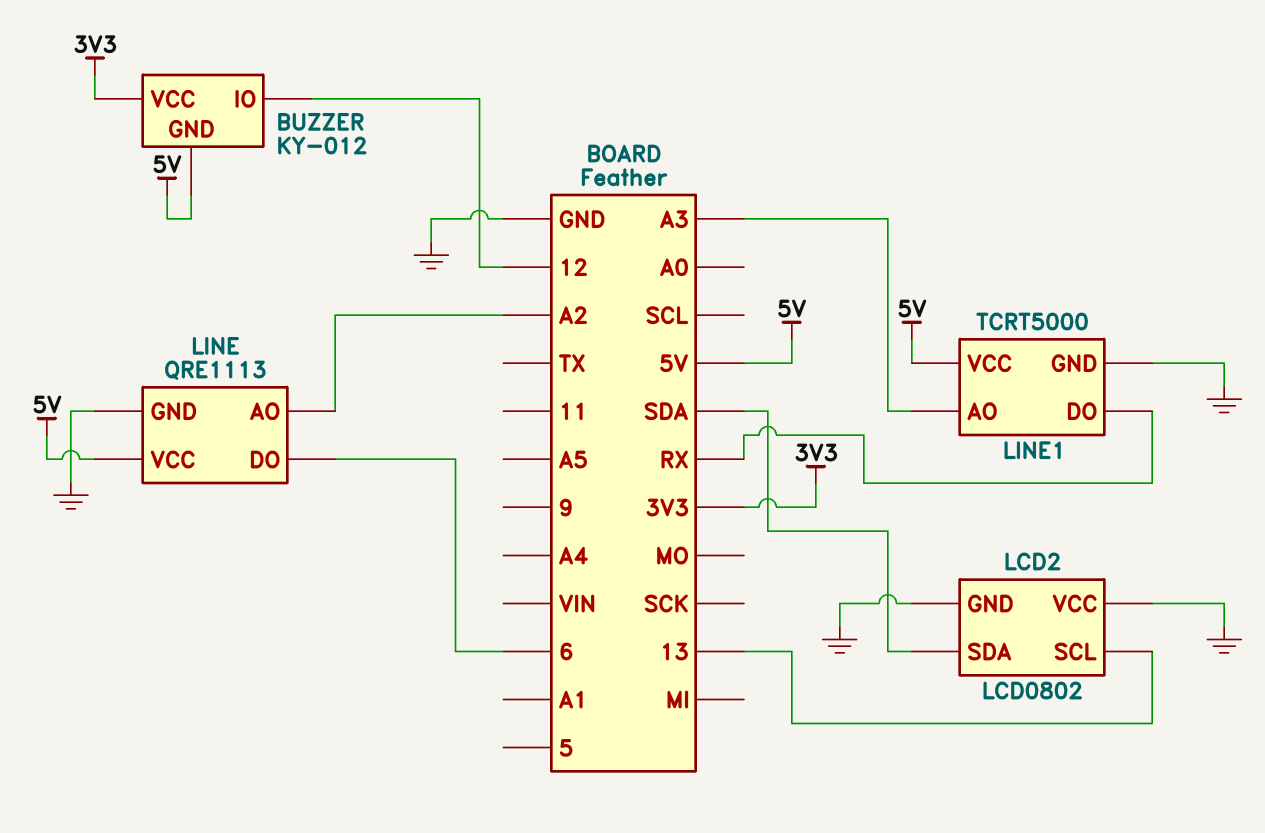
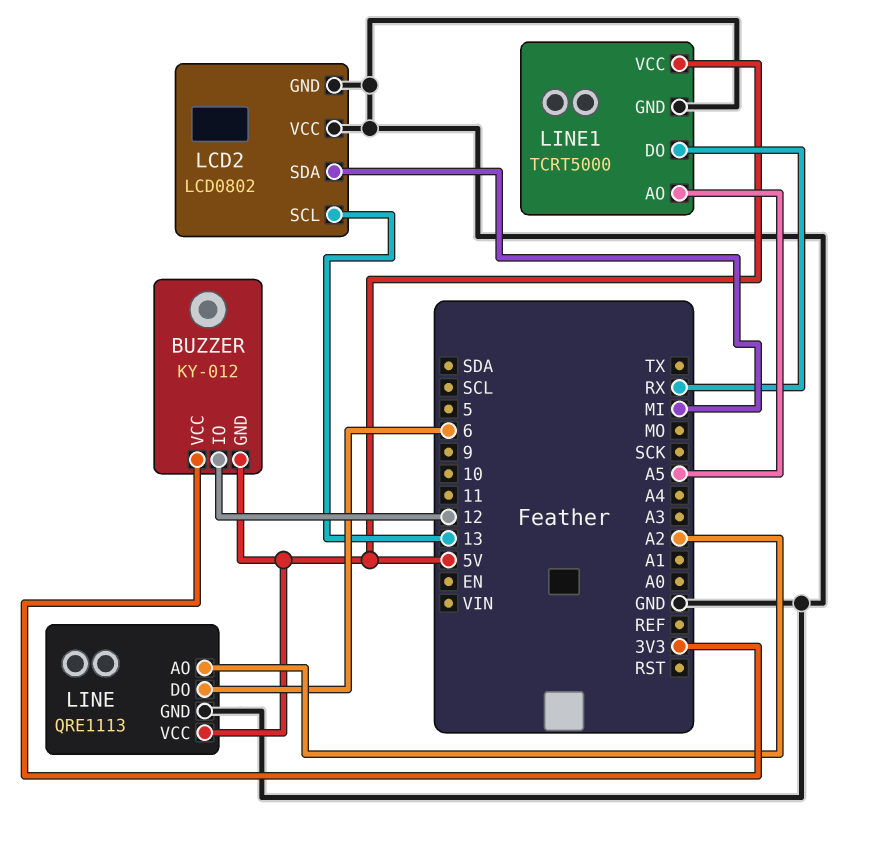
LCD2 pin SDA: SDA -> MI
LINE1 pin AO: A3 -> A5

